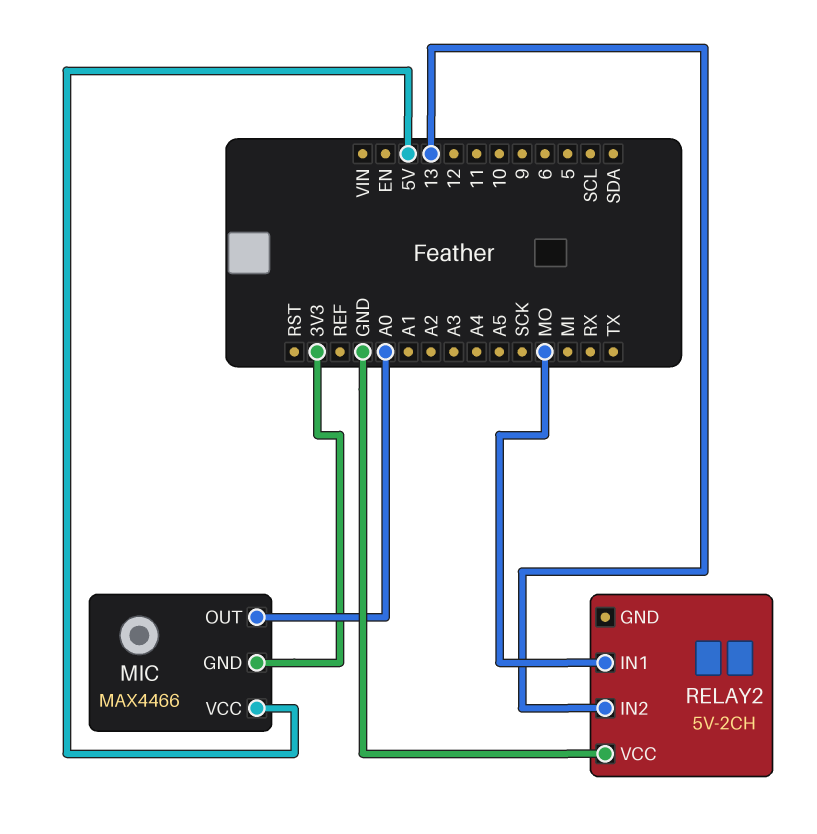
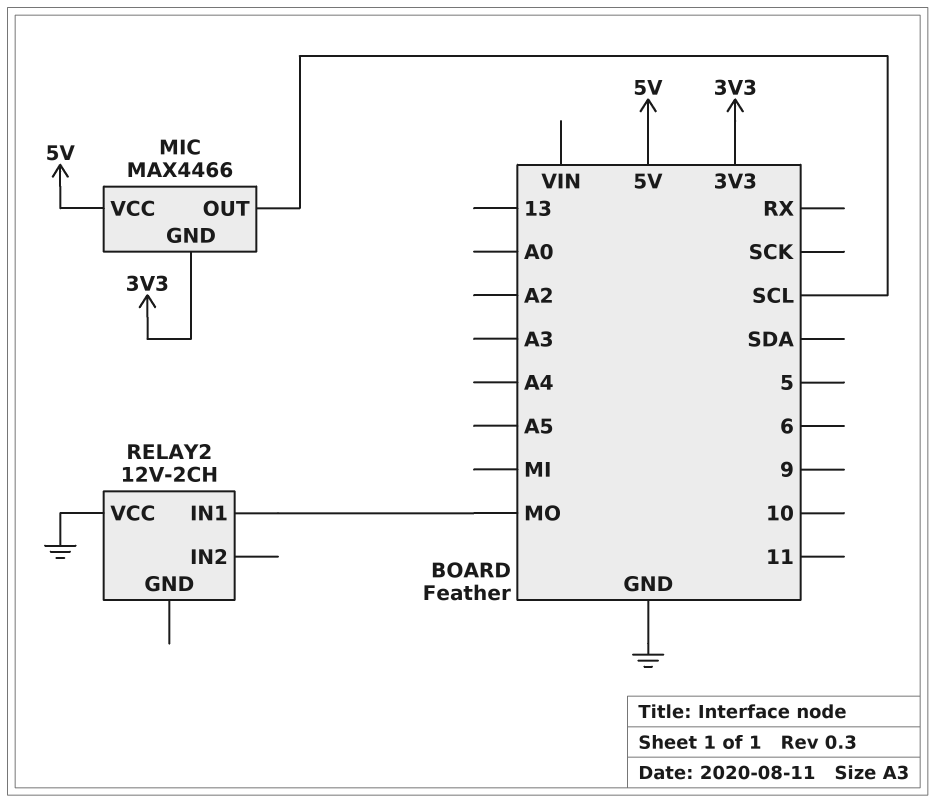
MIC pin OUT: A0 -> SCL
RELAY2: 5V-2CH -> 12V-2CH
RELAY2 pin IN2: 13 -> none

